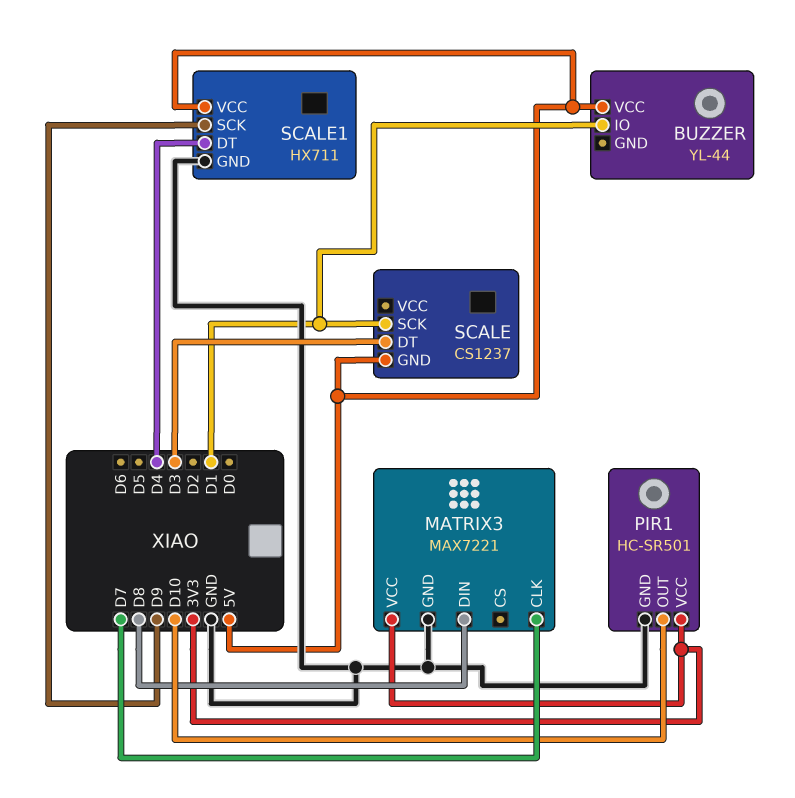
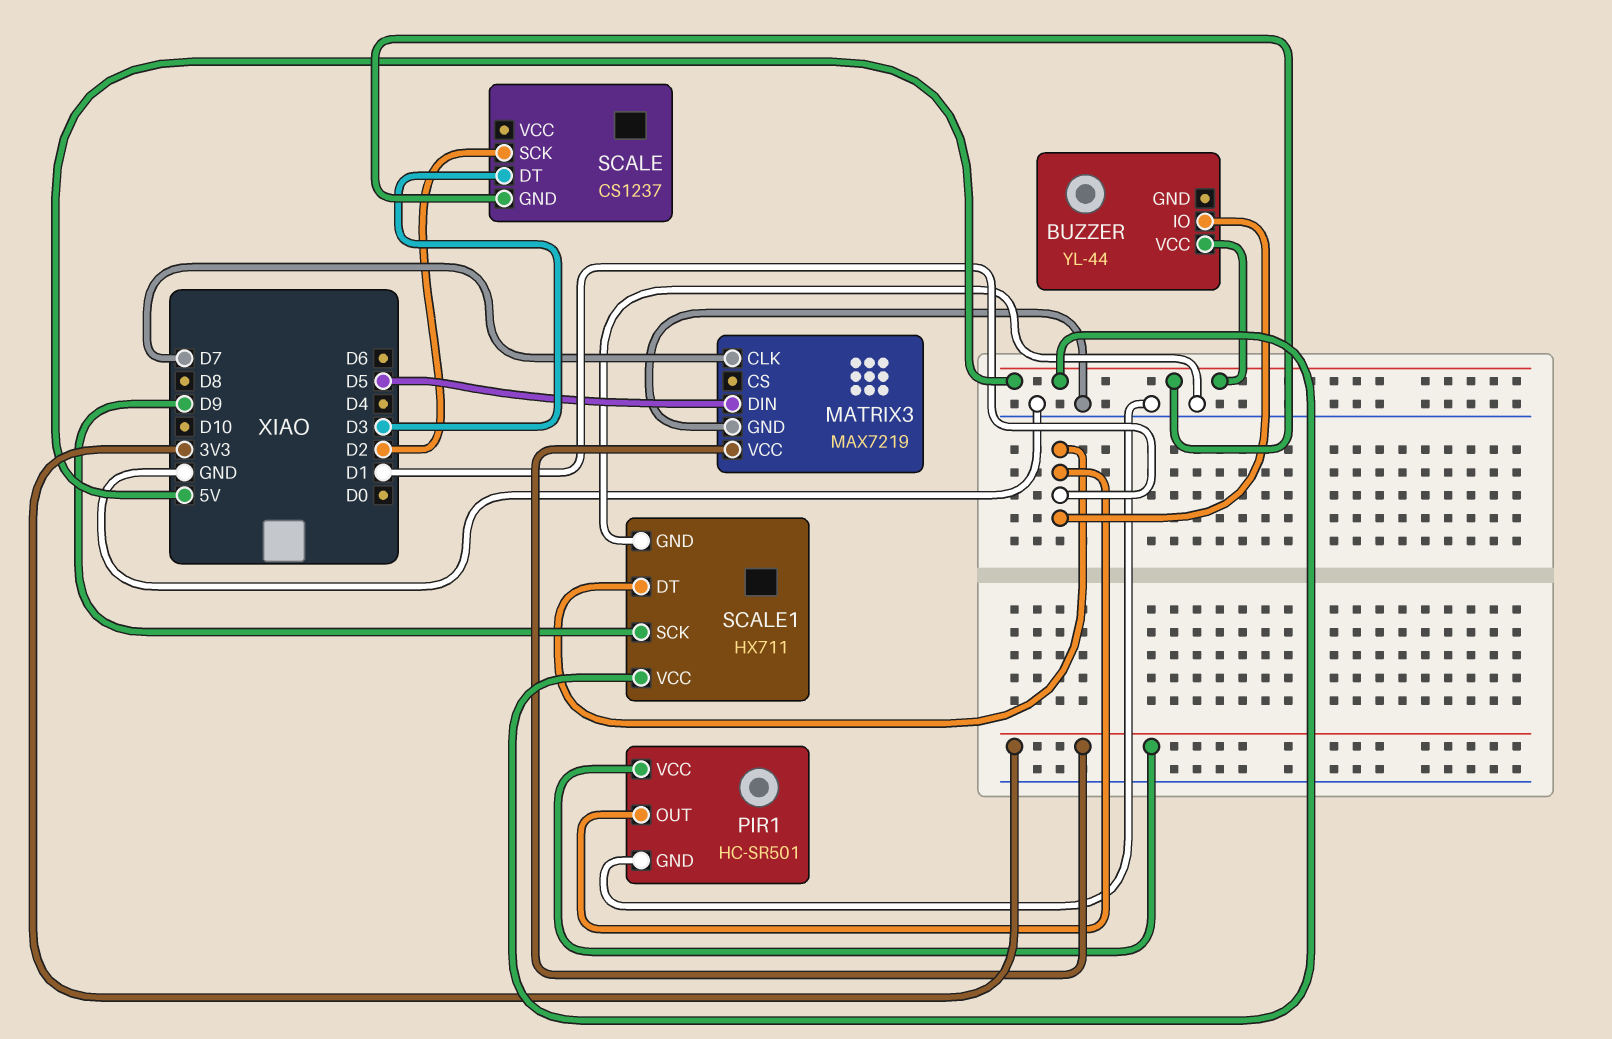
MATRIX3: MAX7221 -> MAX7219
MATRIX3 pin DIN: D8 -> D5
PIR1 pin OUT: D10 -> D1
SCALE pin SCK: D1 -> D2
SCALE1 pin DT: D4 -> D1

